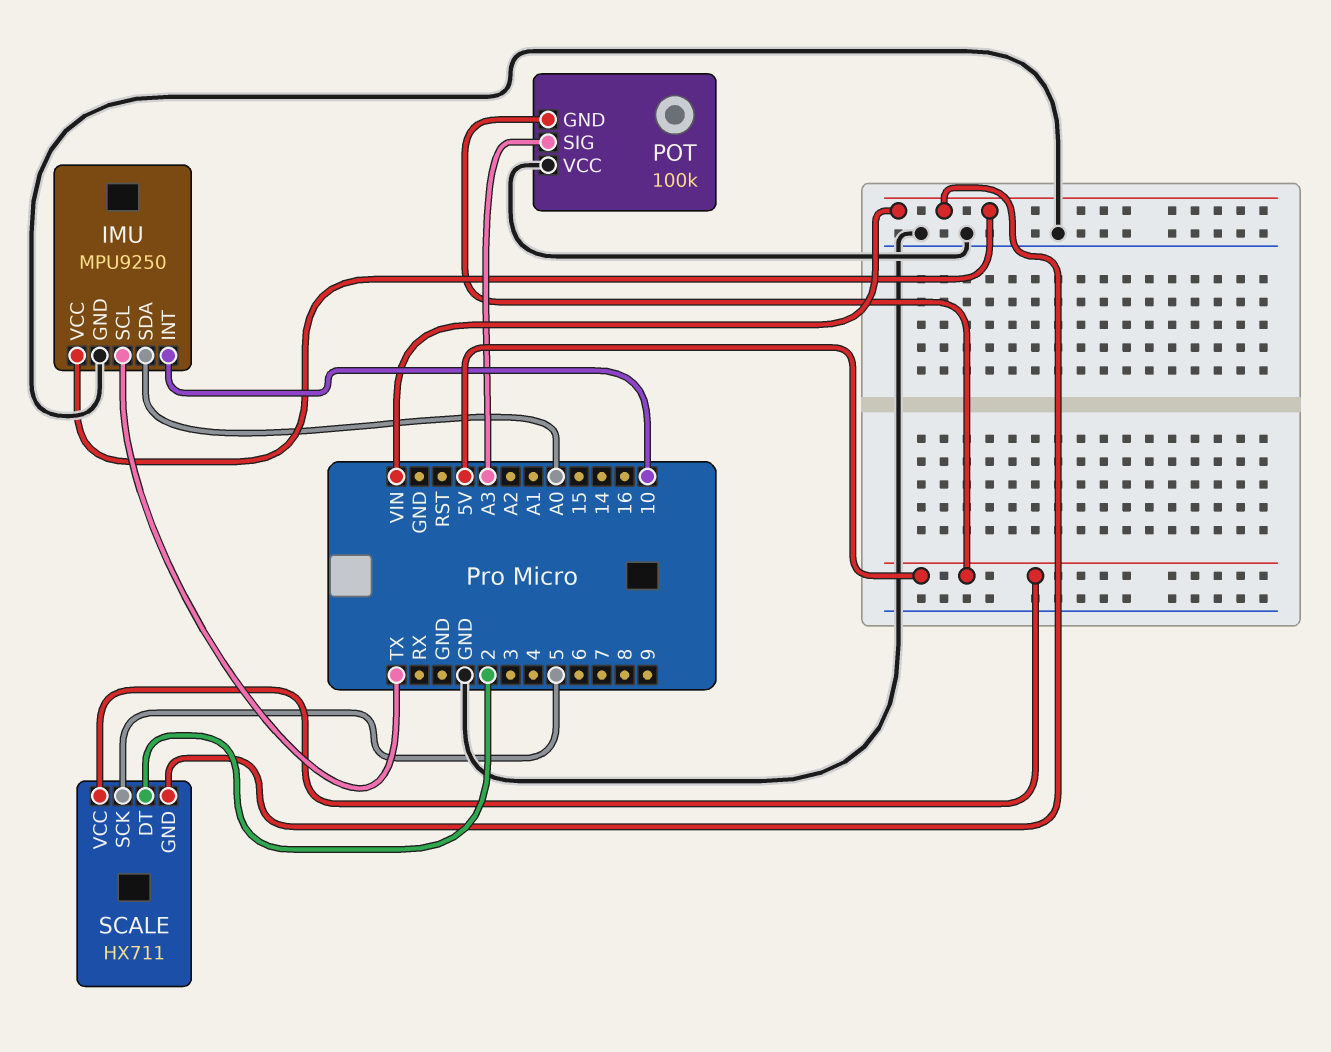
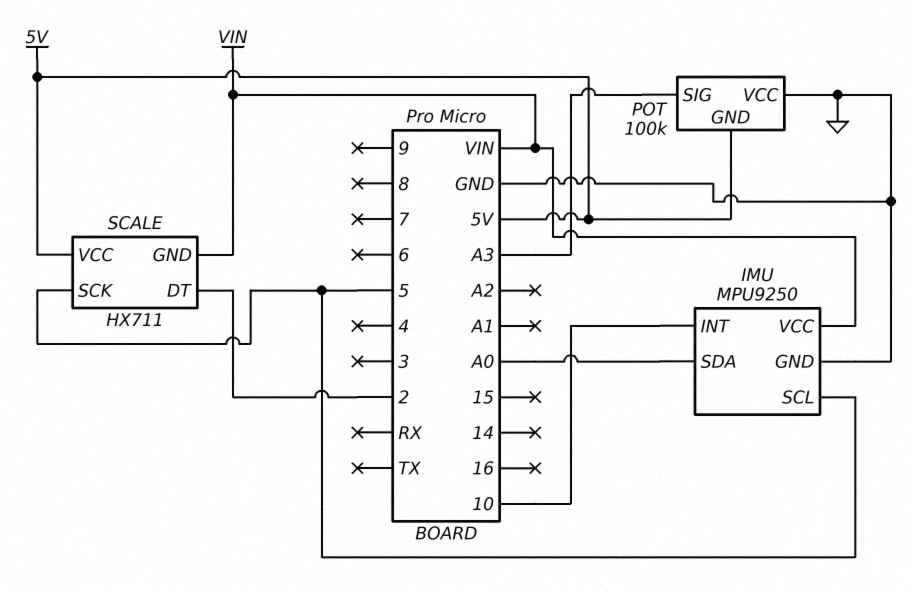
IMU pin SCL: TX -> 5

